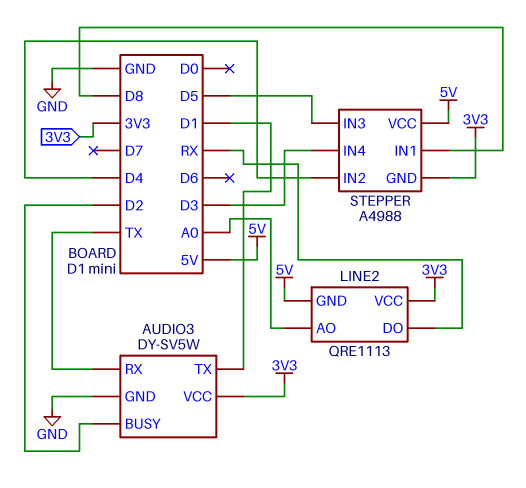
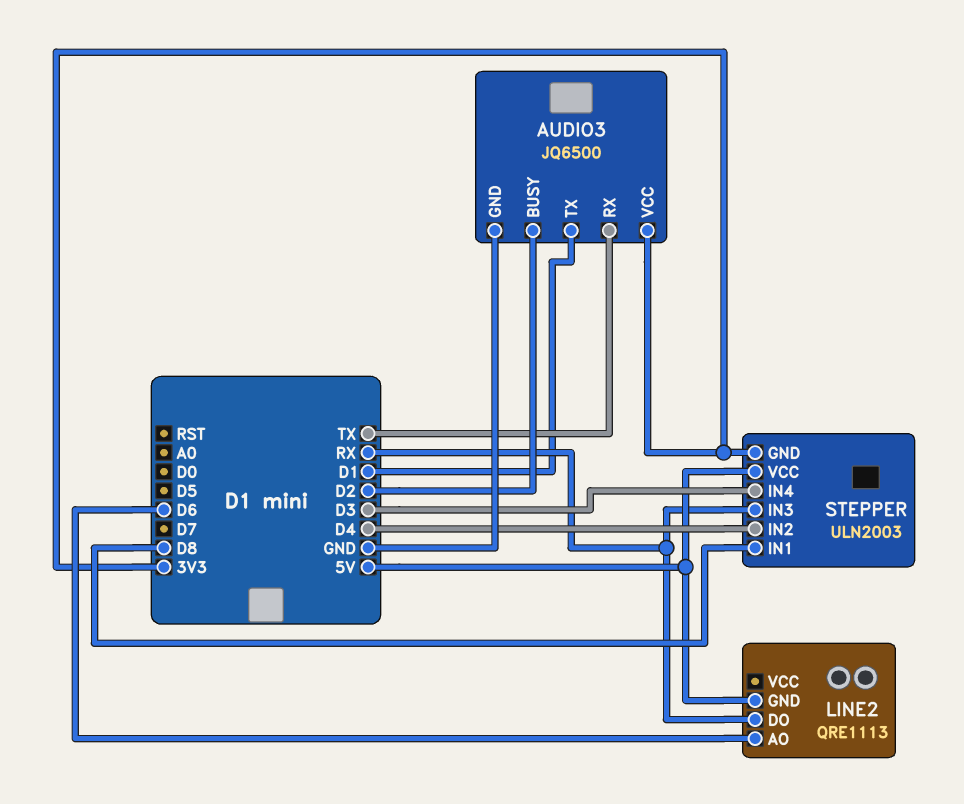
AUDIO3: DY-SV5W -> JQ6500
LINE2 pin AO: A0 -> D6
LINE2 pin VCC: 3V3 -> none
STEPPER: A4988 -> ULN2003
STEPPER pin IN3: D5 -> RX

